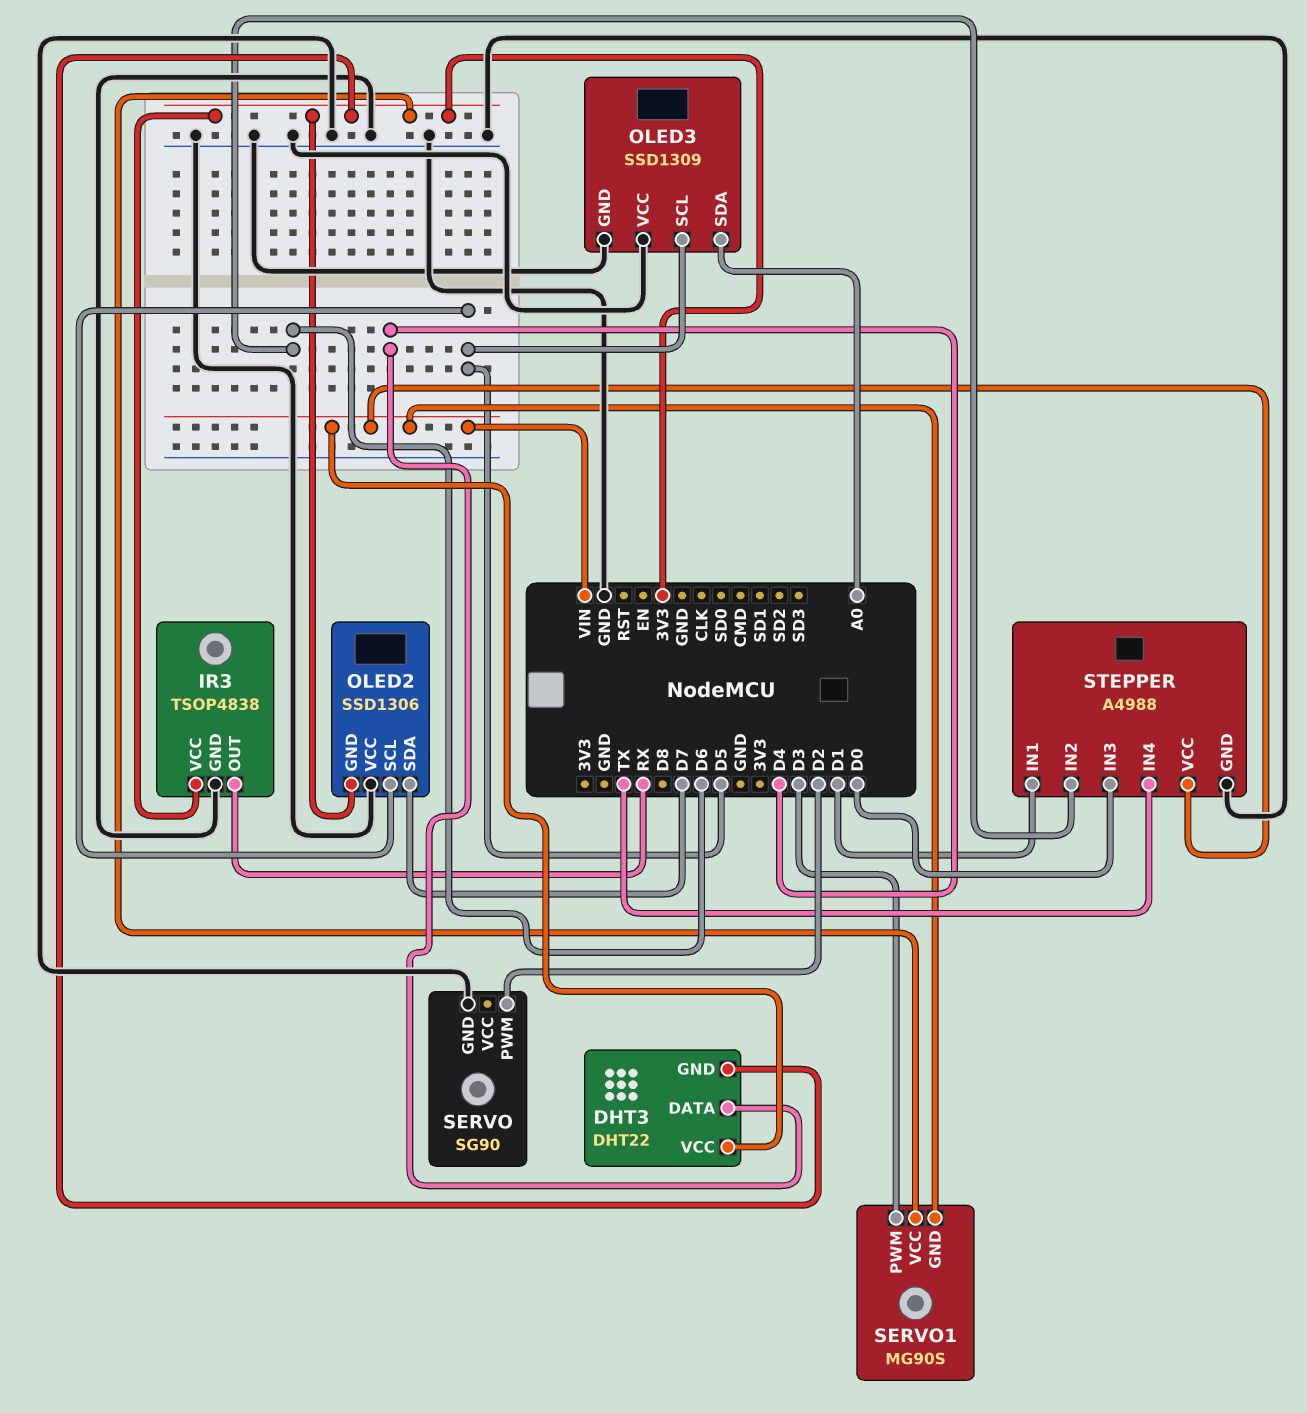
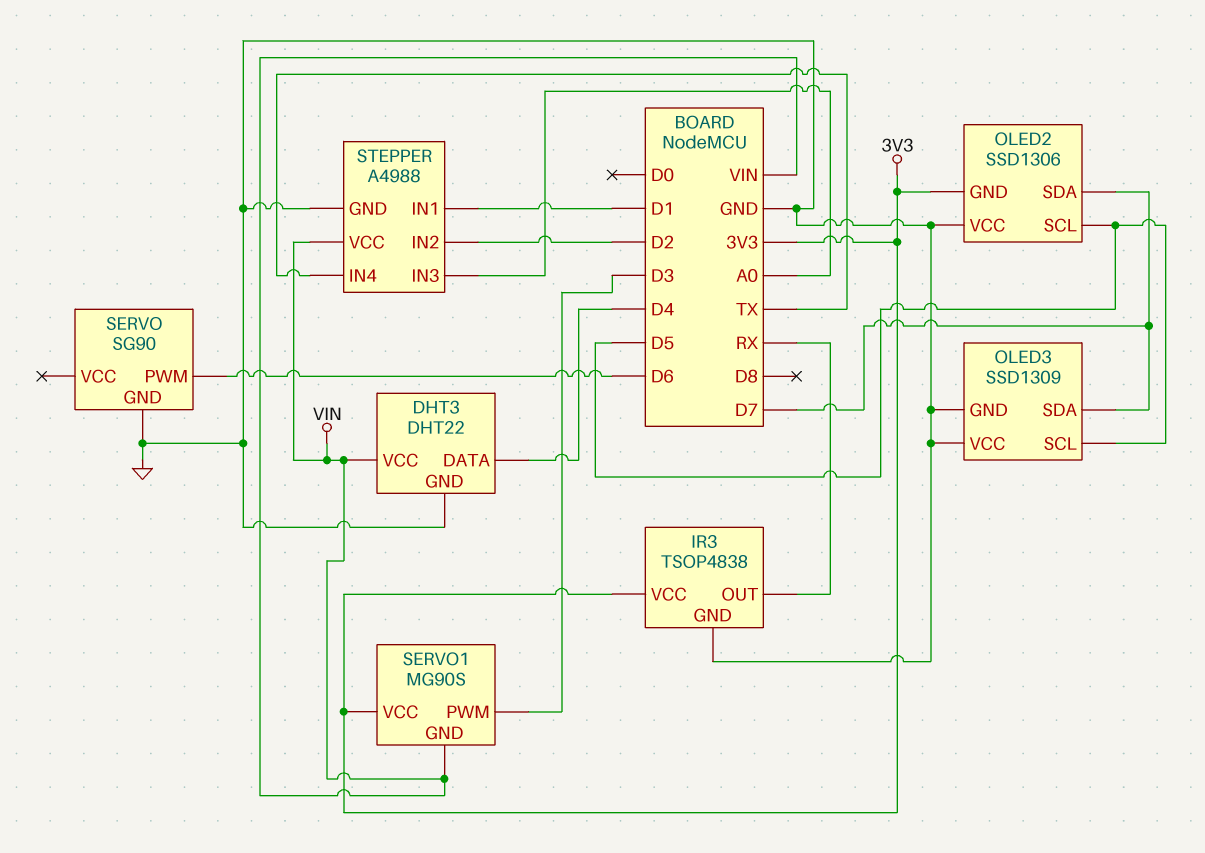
DHT3 pin GND: 3V3 -> GND
OLED3 pin SDA: A0 -> D7
SERVO pin PWM: D2 -> D6
STEPPER pin IN2: D6 -> D2
STEPPER pin IN3: D0 -> A0

